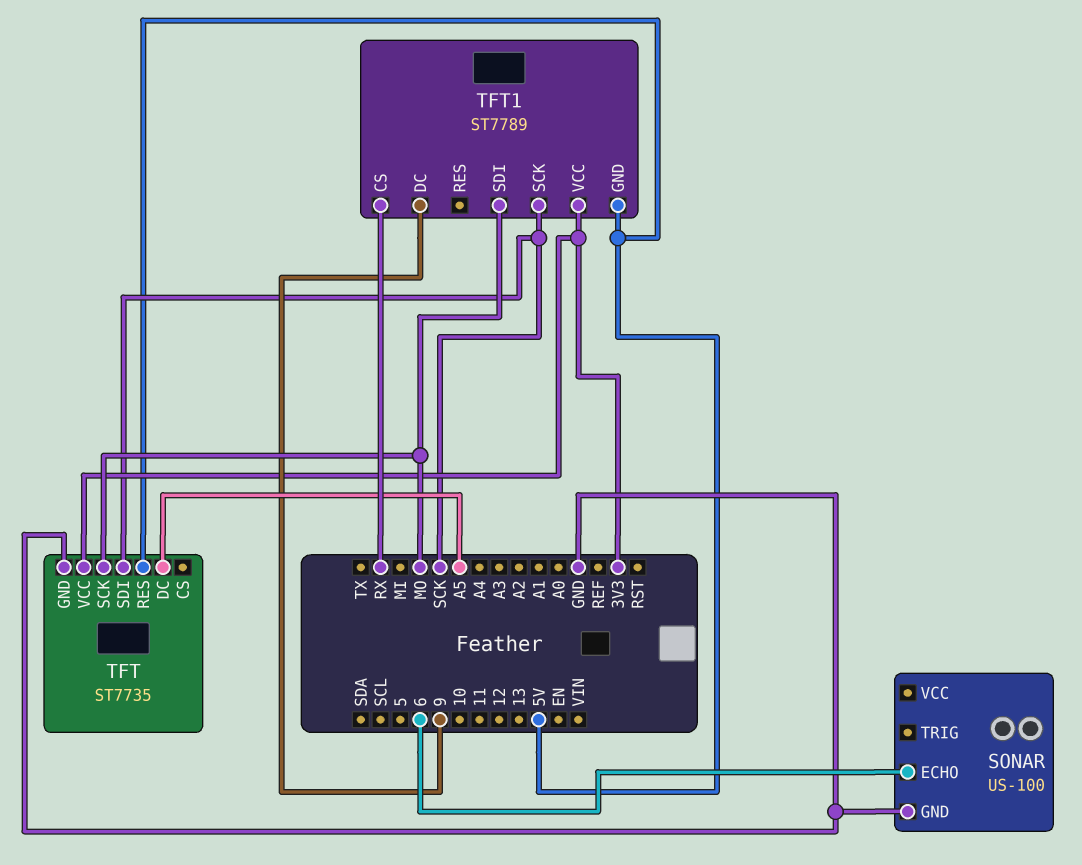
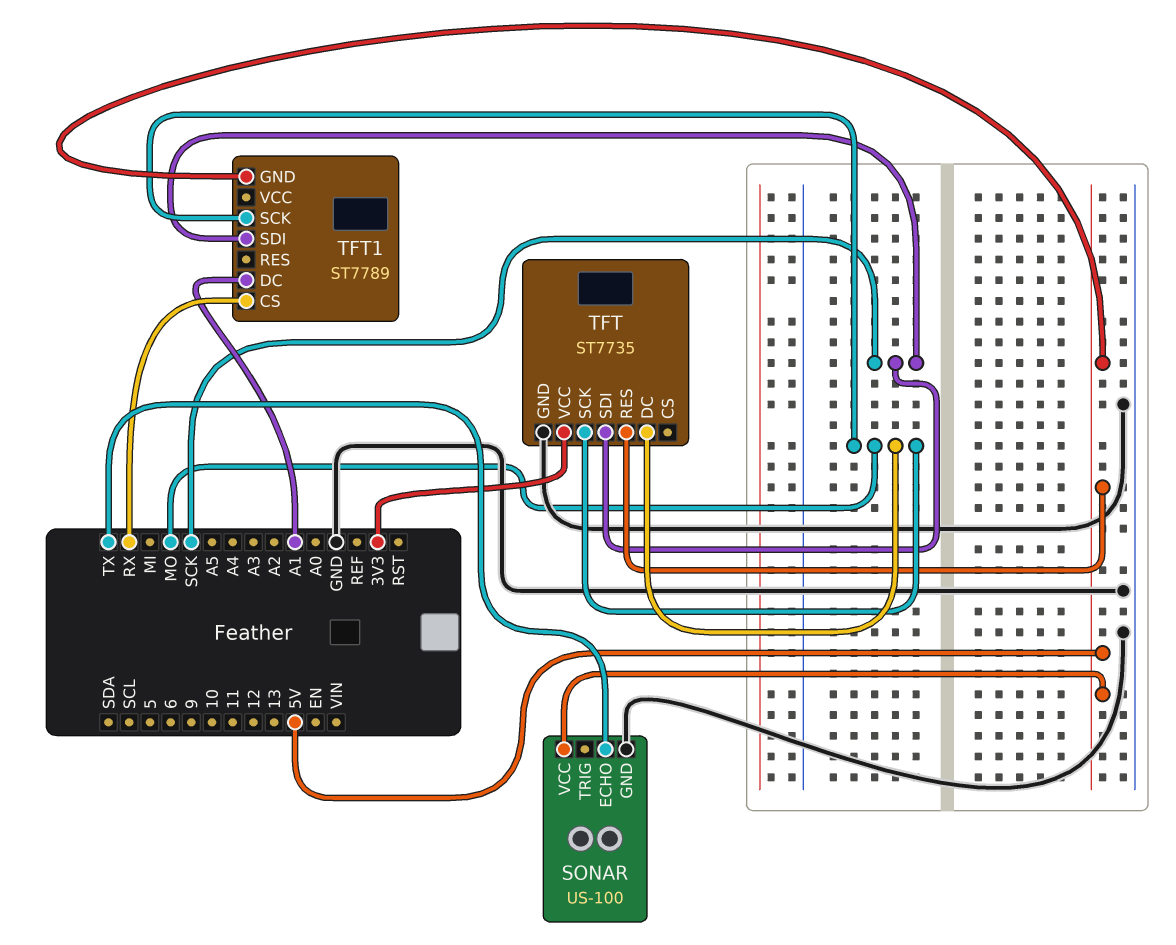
SONAR pin ECHO: 6 -> TX
SONAR pin VCC: none -> 5V
TFT pin DC: A5 -> MO
TFT1 pin DC: 9 -> A1
TFT1 pin SCK: SCK -> MO
TFT1 pin SDI: MO -> SCK
TFT1 pin VCC: 3V3 -> none

